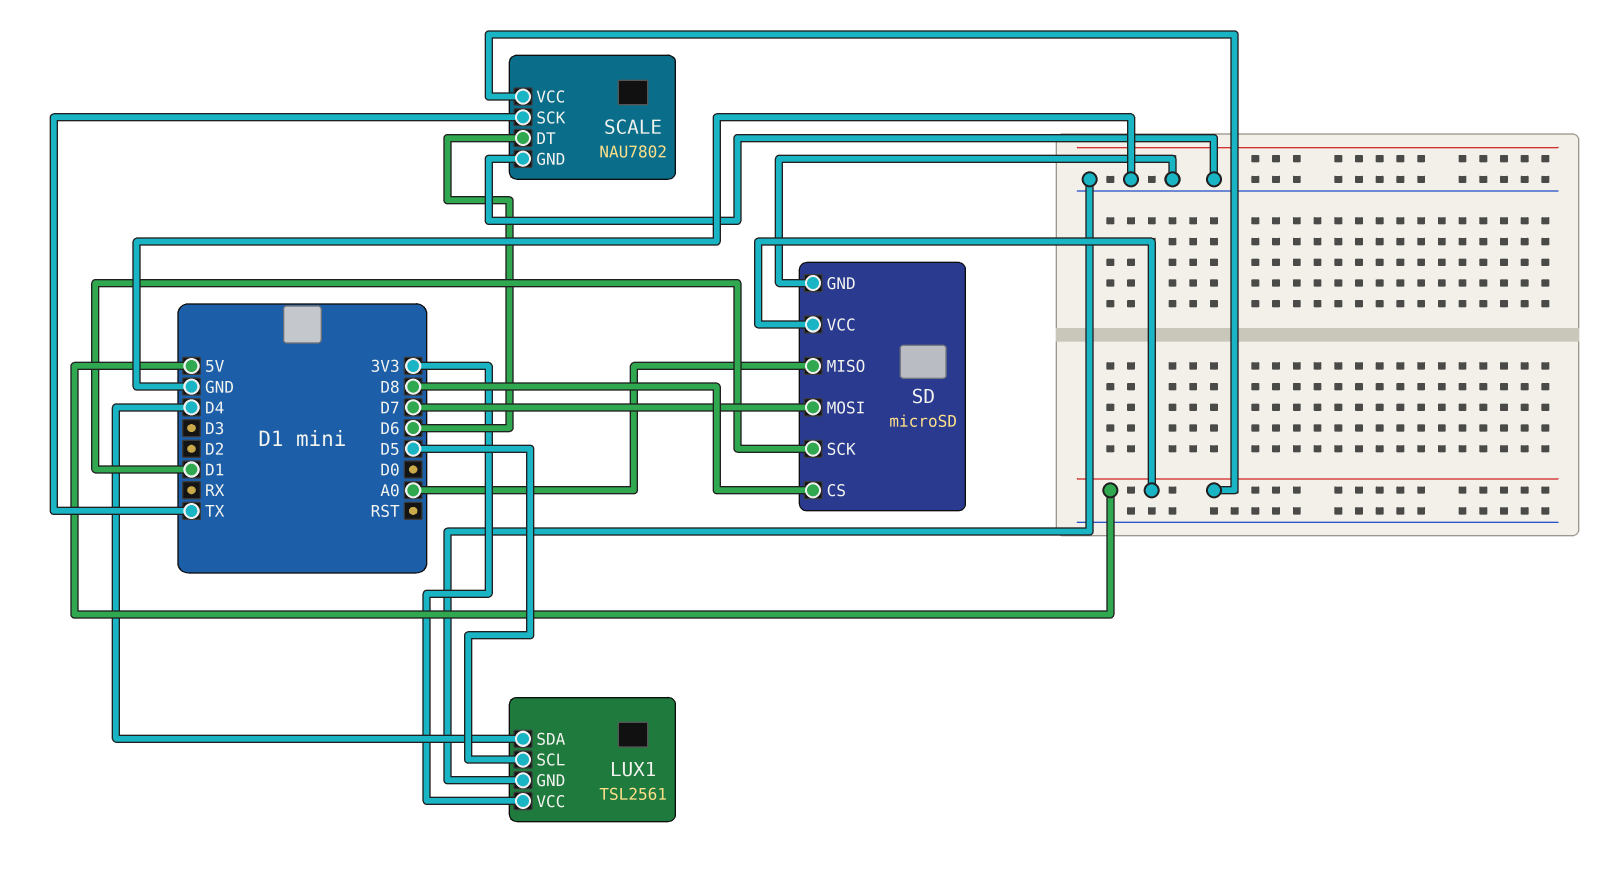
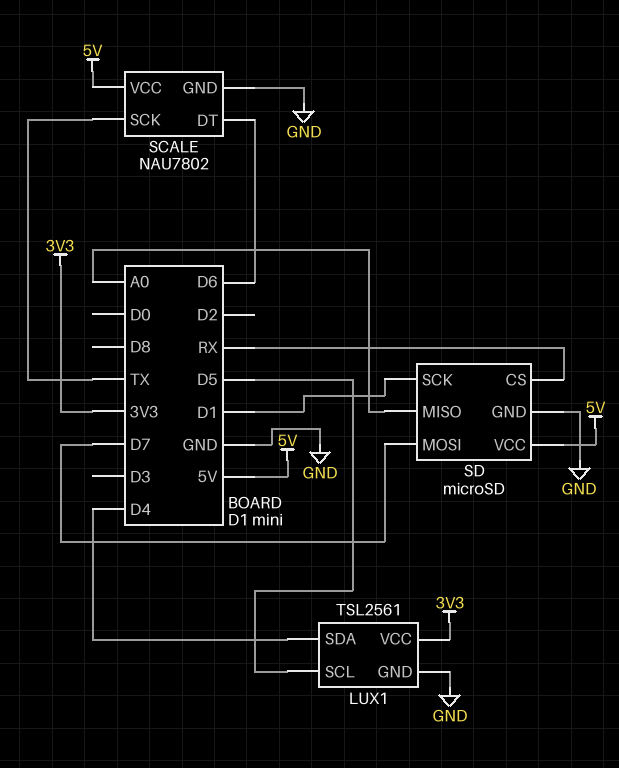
SD pin CS: D8 -> RX

